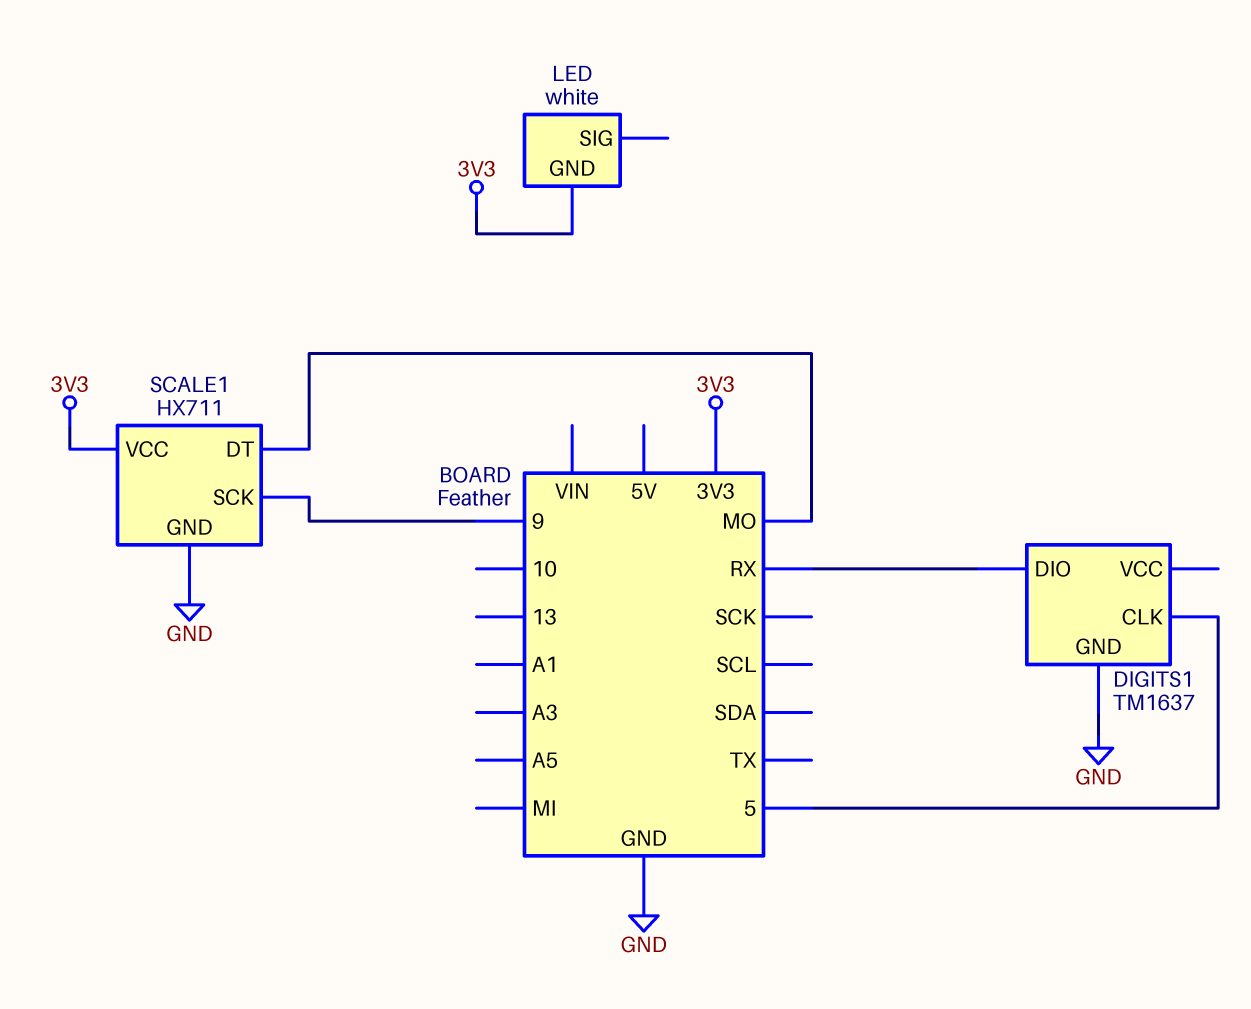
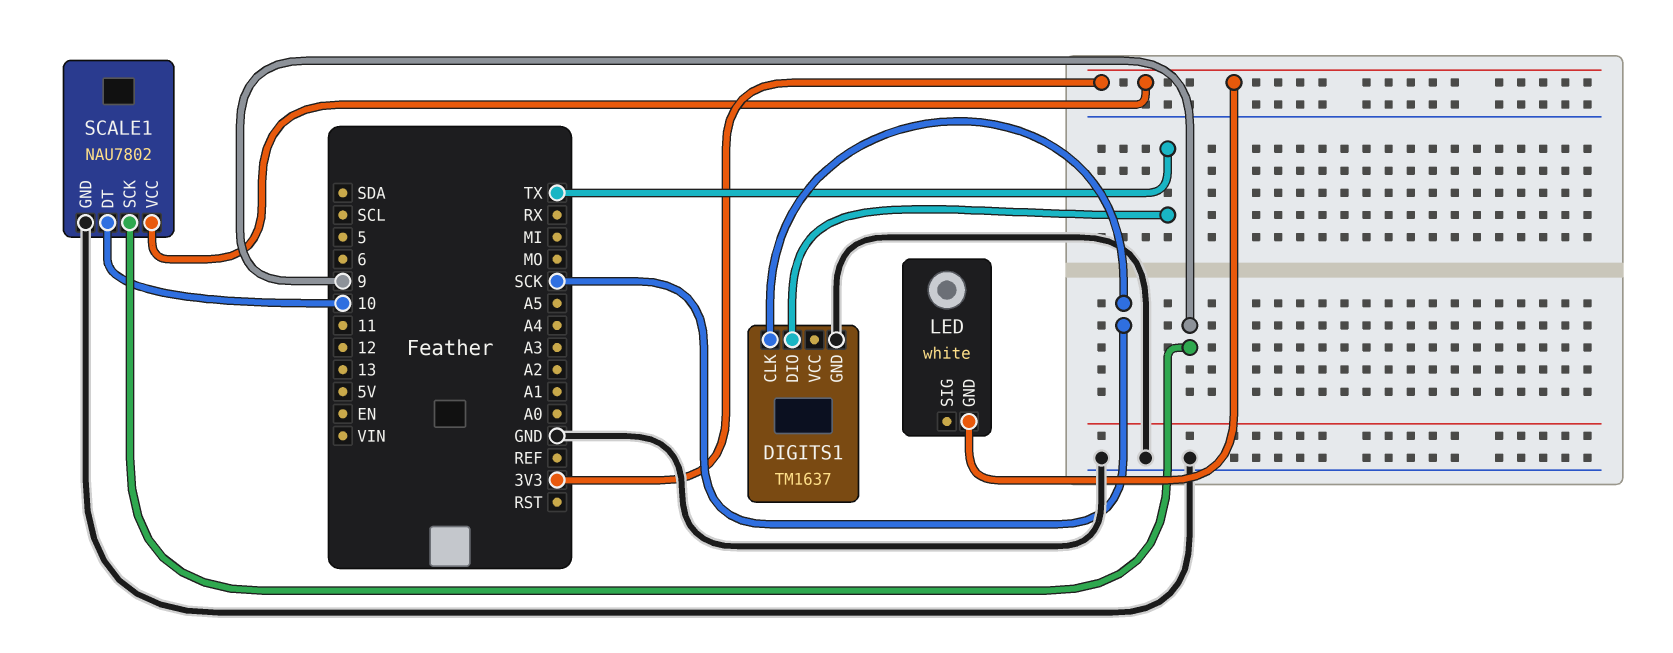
DIGITS1 pin CLK: 5 -> SCK
DIGITS1 pin DIO: RX -> TX
SCALE1: HX711 -> NAU7802
SCALE1 pin DT: MO -> 10

